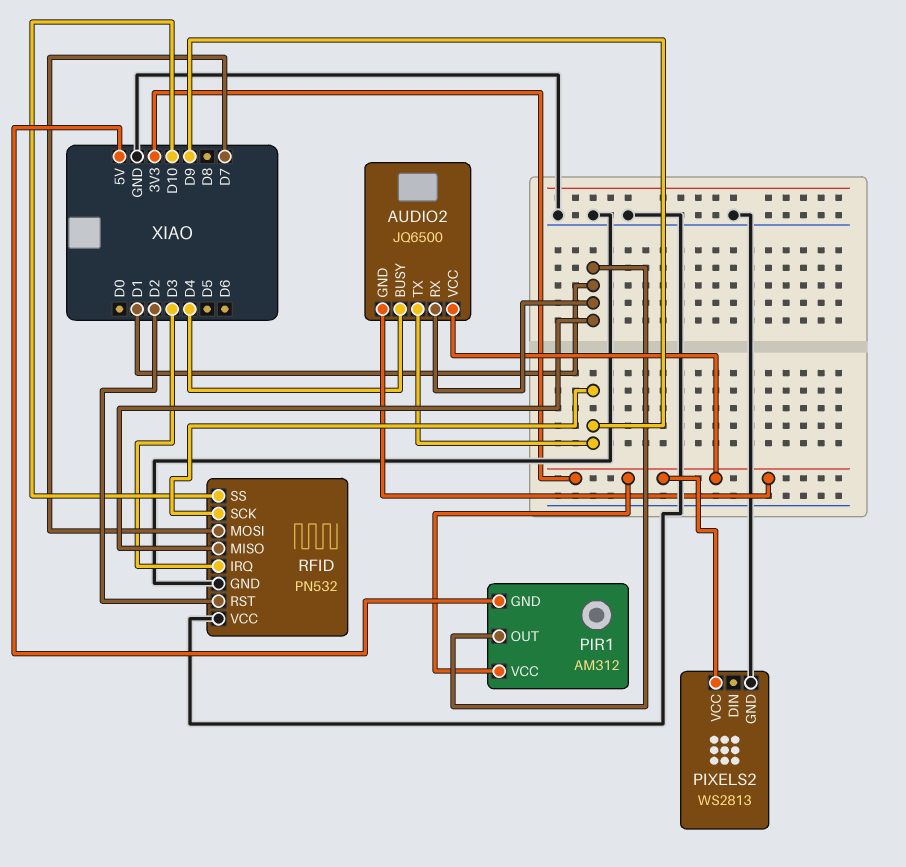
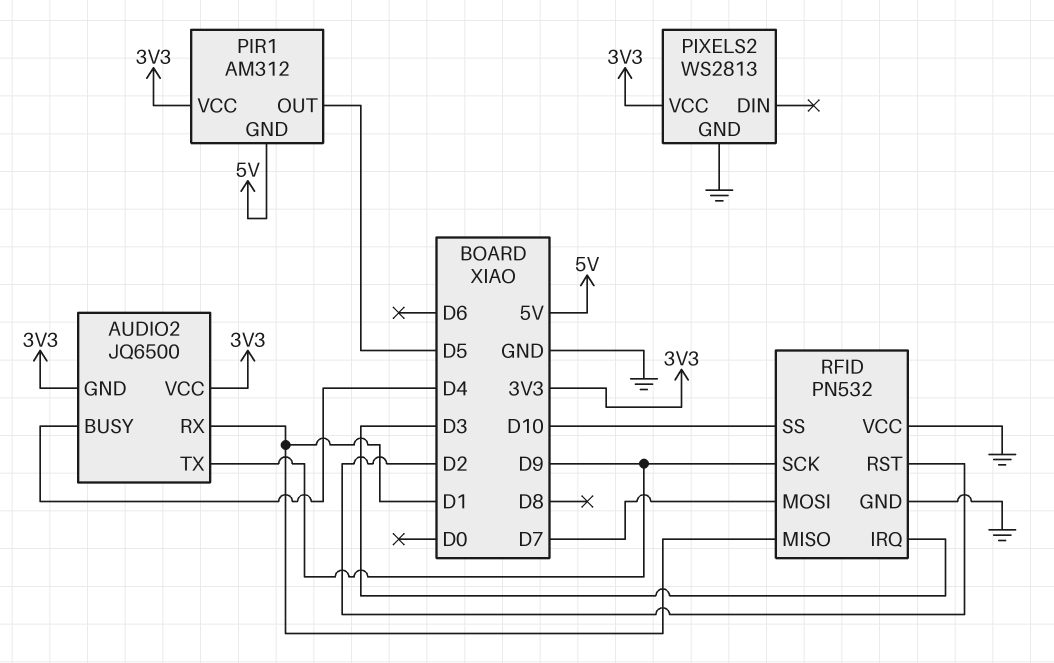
PIR1 pin OUT: D1 -> D5

